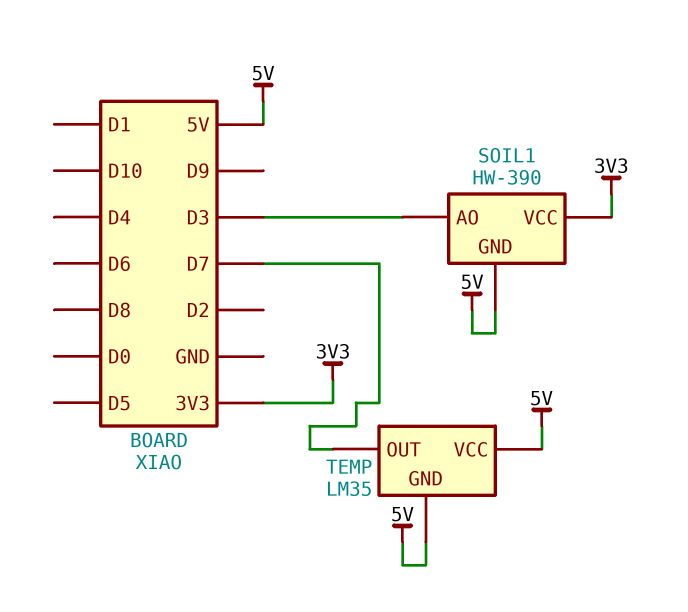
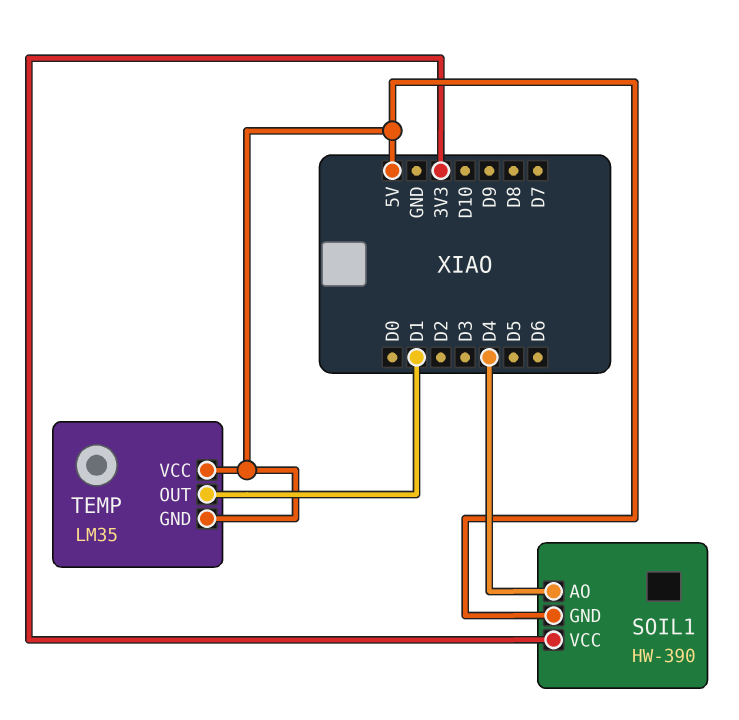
SOIL1 pin AO: D3 -> D4
TEMP pin OUT: D7 -> D1

